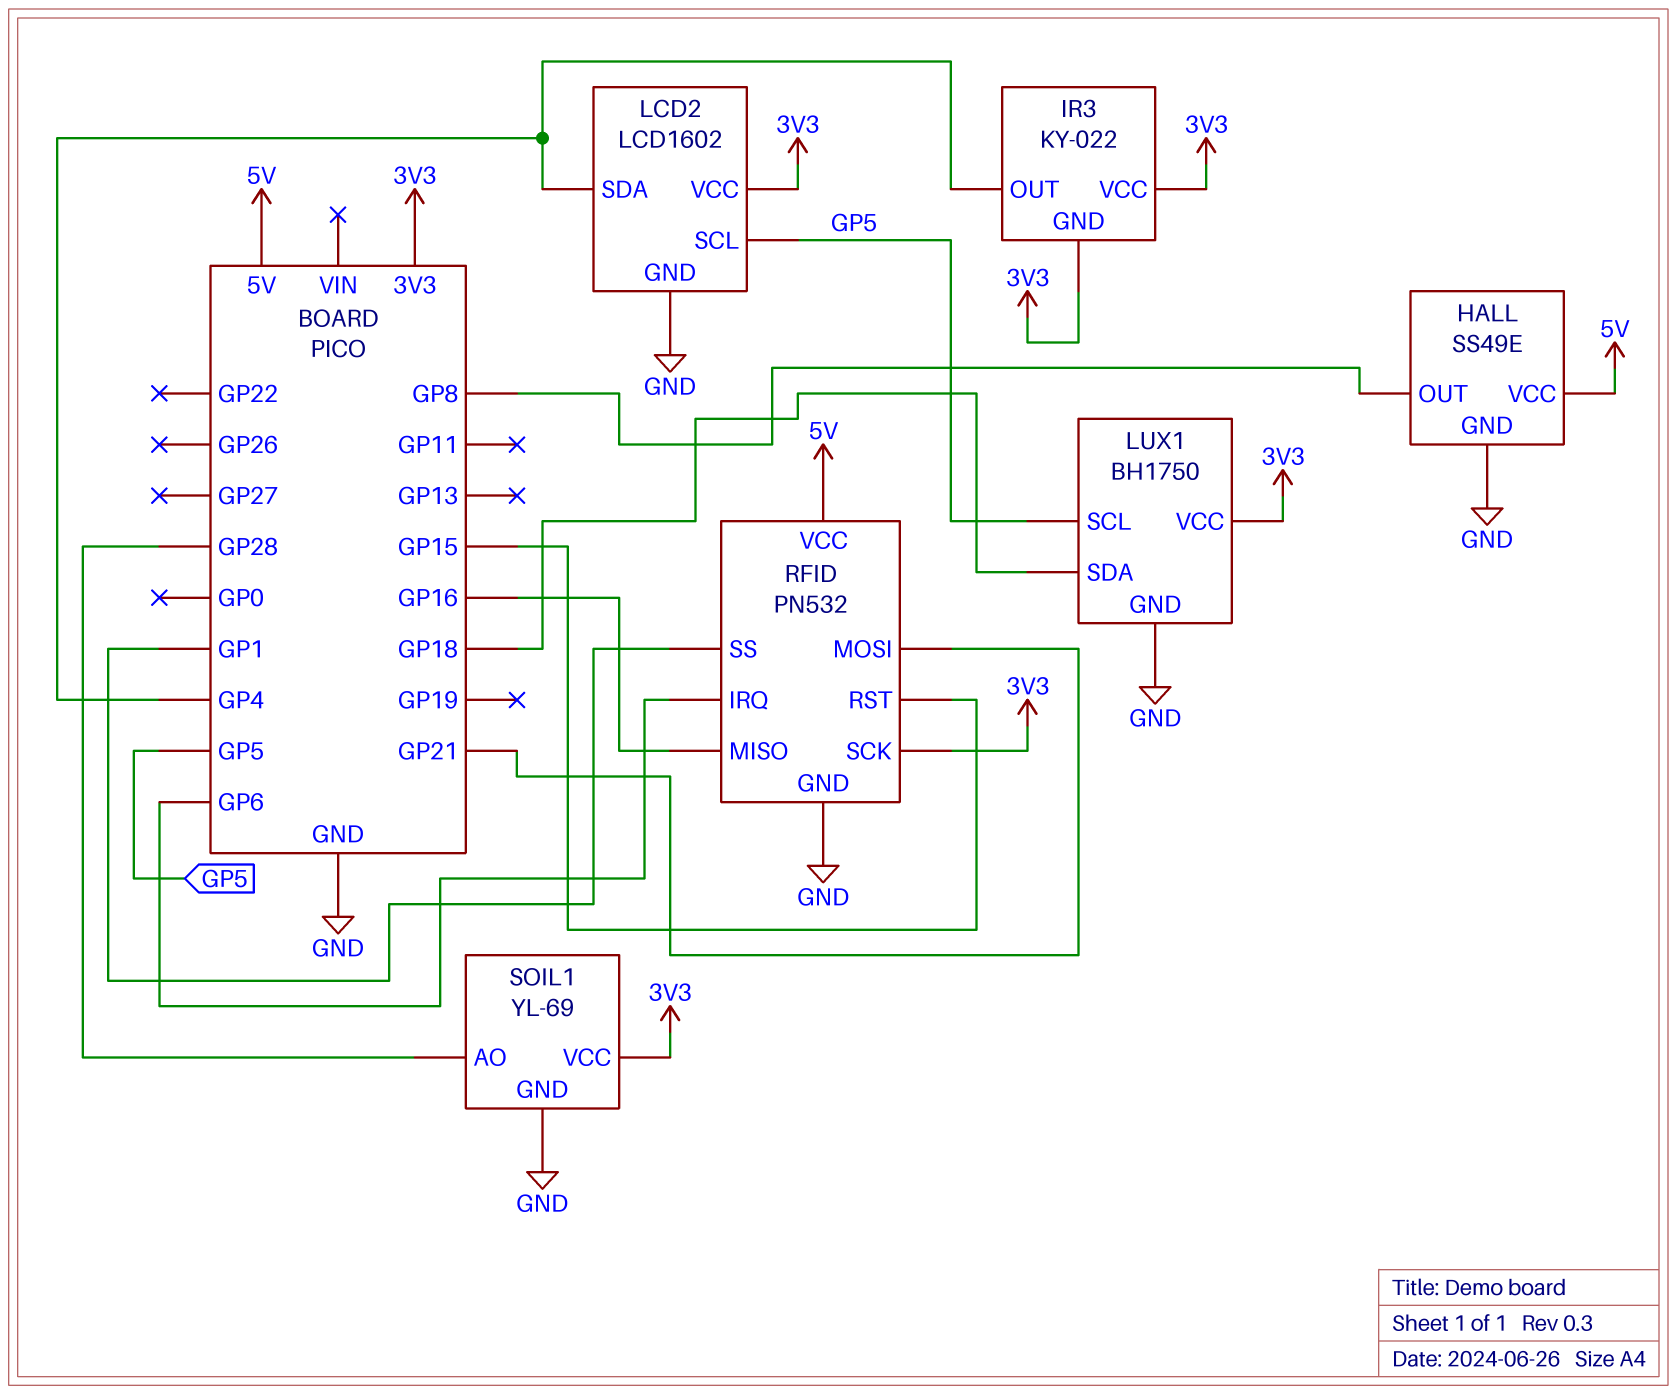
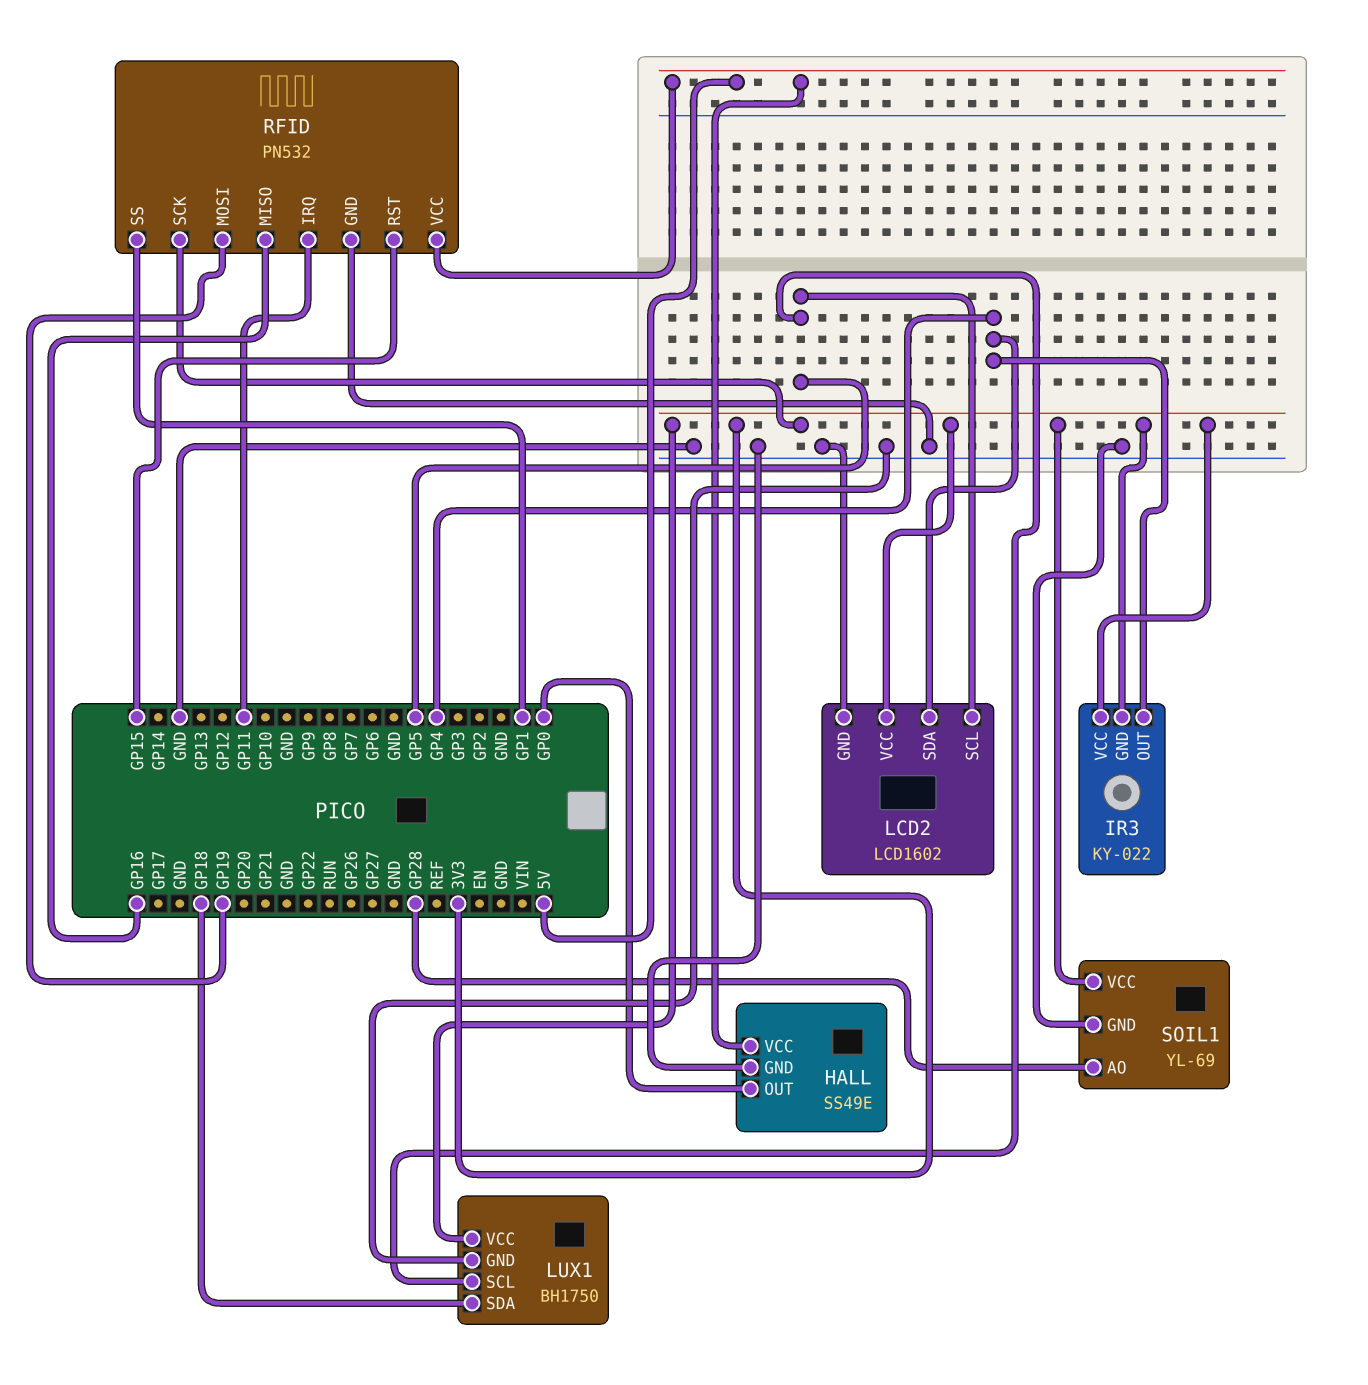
HALL pin OUT: GP8 -> GP0
RFID pin IRQ: GP6 -> GP11
RFID pin MOSI: GP21 -> GP19

